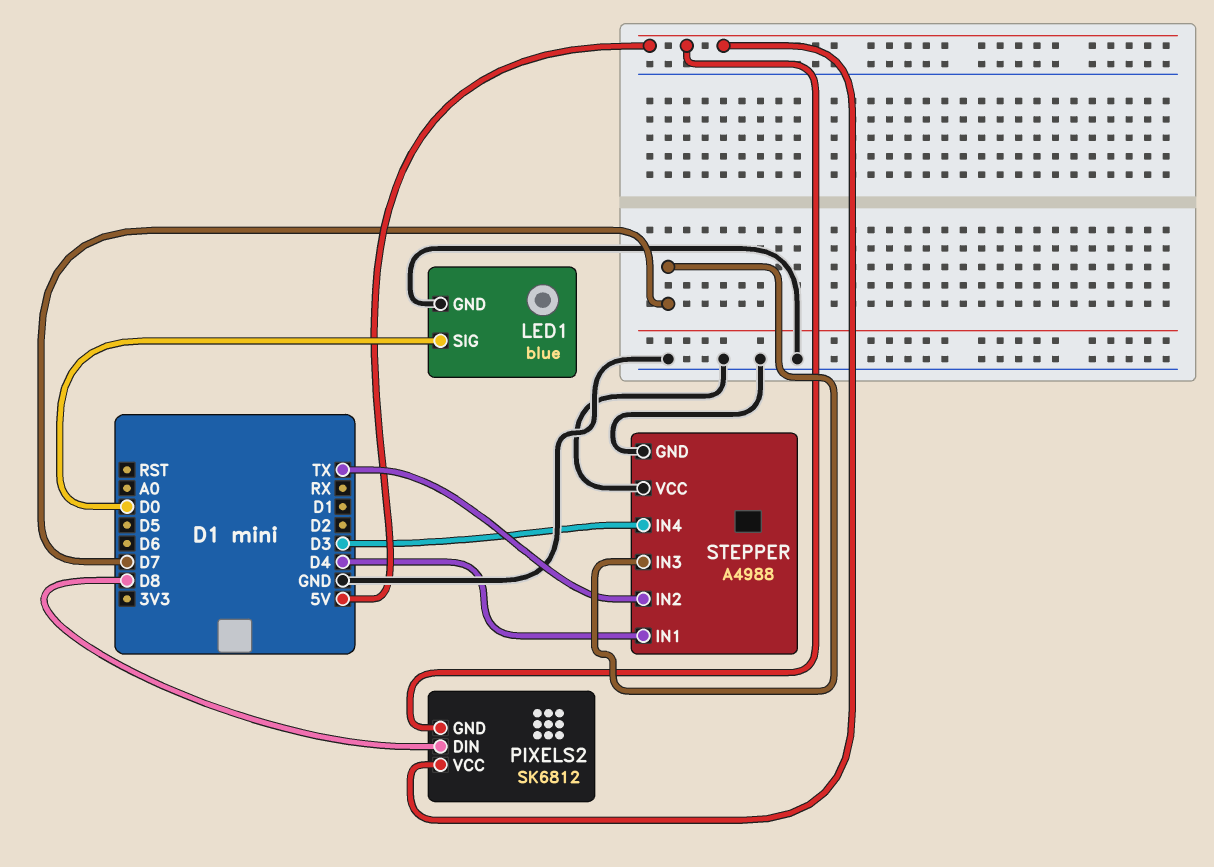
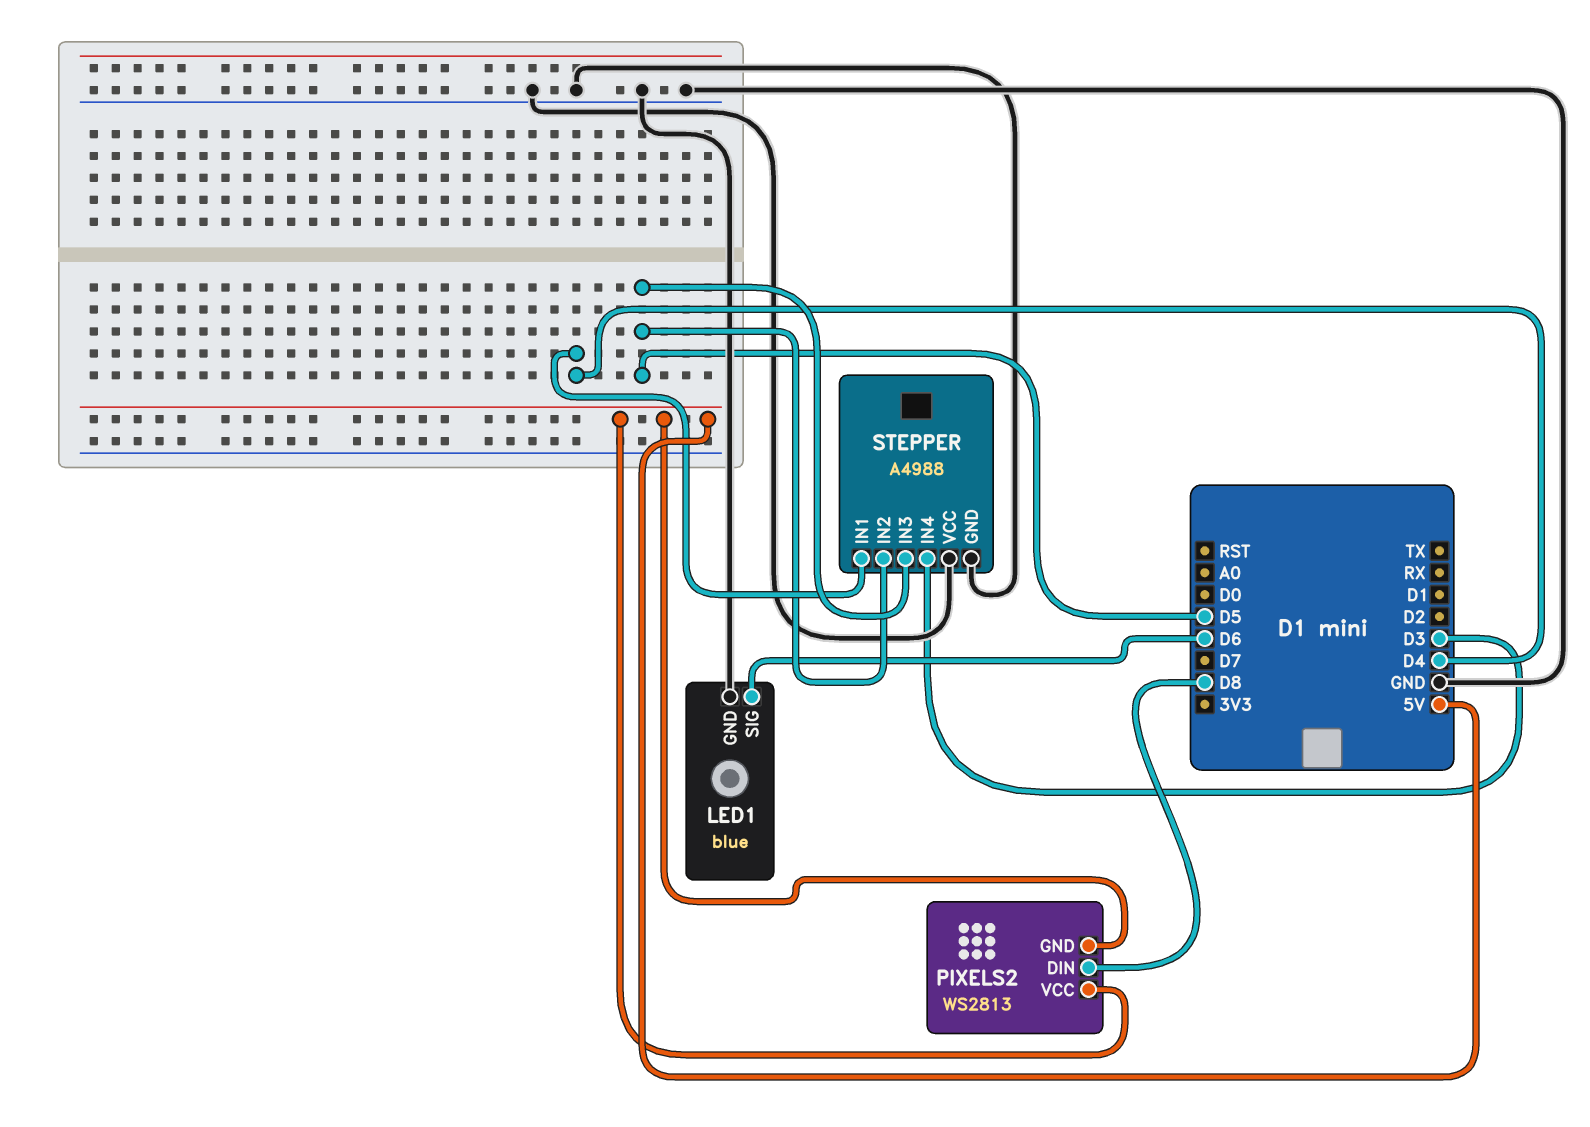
LED1 pin SIG: D0 -> D6
PIXELS2: SK6812 -> WS2813
STEPPER pin IN2: TX -> D5
STEPPER pin IN3: D7 -> D5

